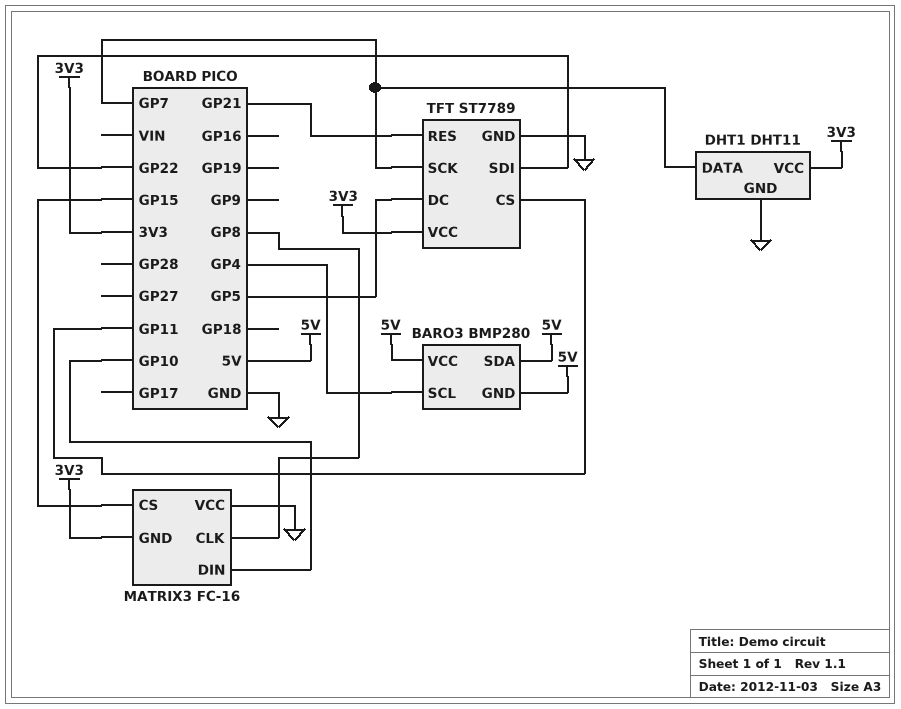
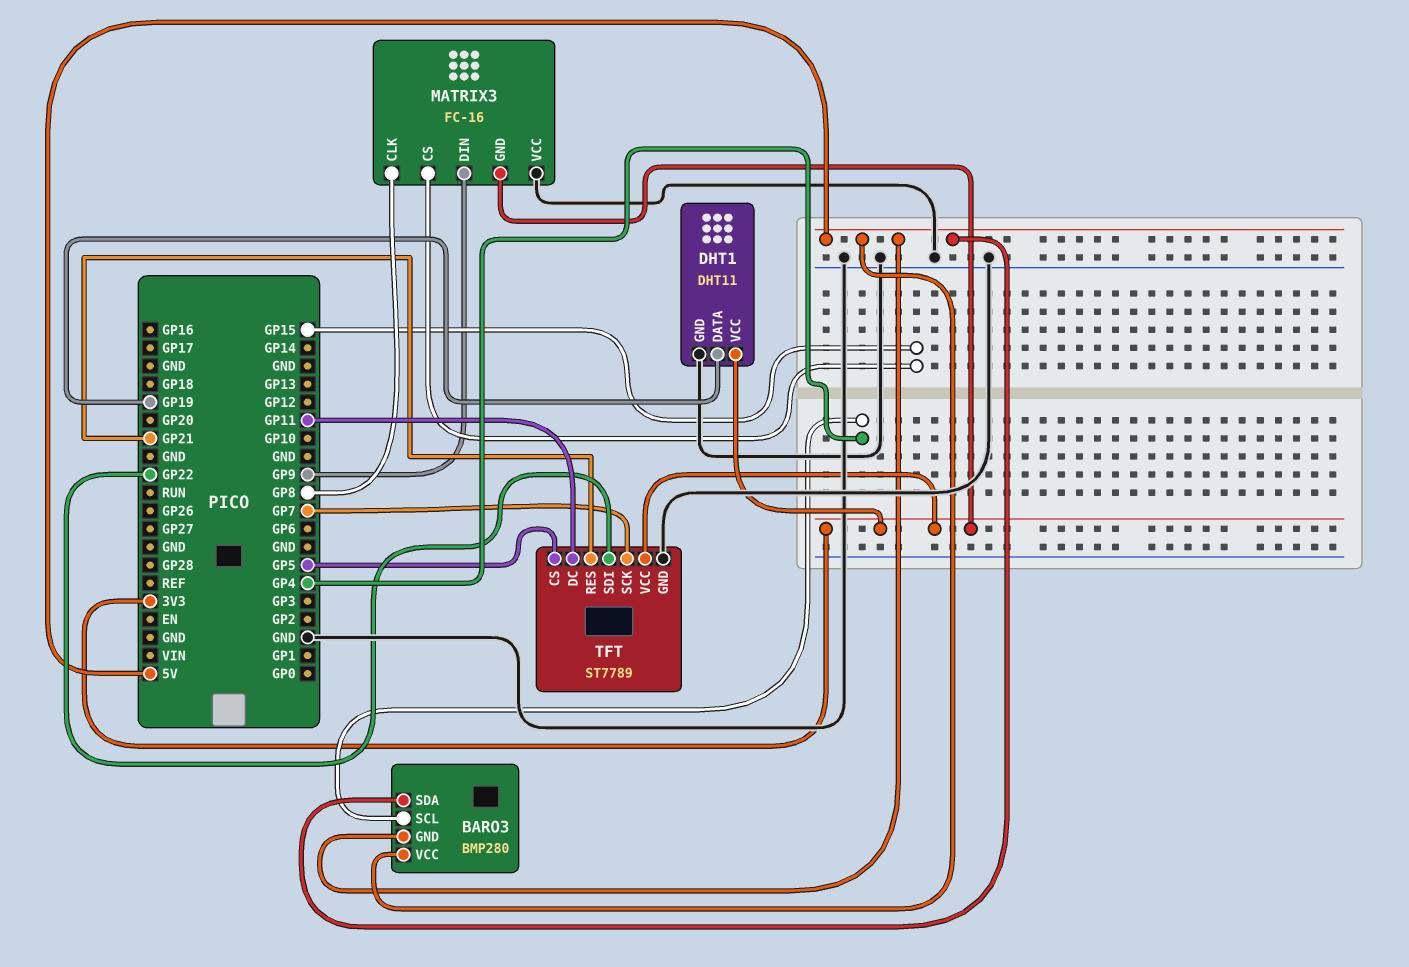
DHT1 pin DATA: GP7 -> GP19
MATRIX3 pin DIN: GP10 -> GP9
TFT pin CS: GP11 -> GP5
TFT pin DC: GP5 -> GP11

